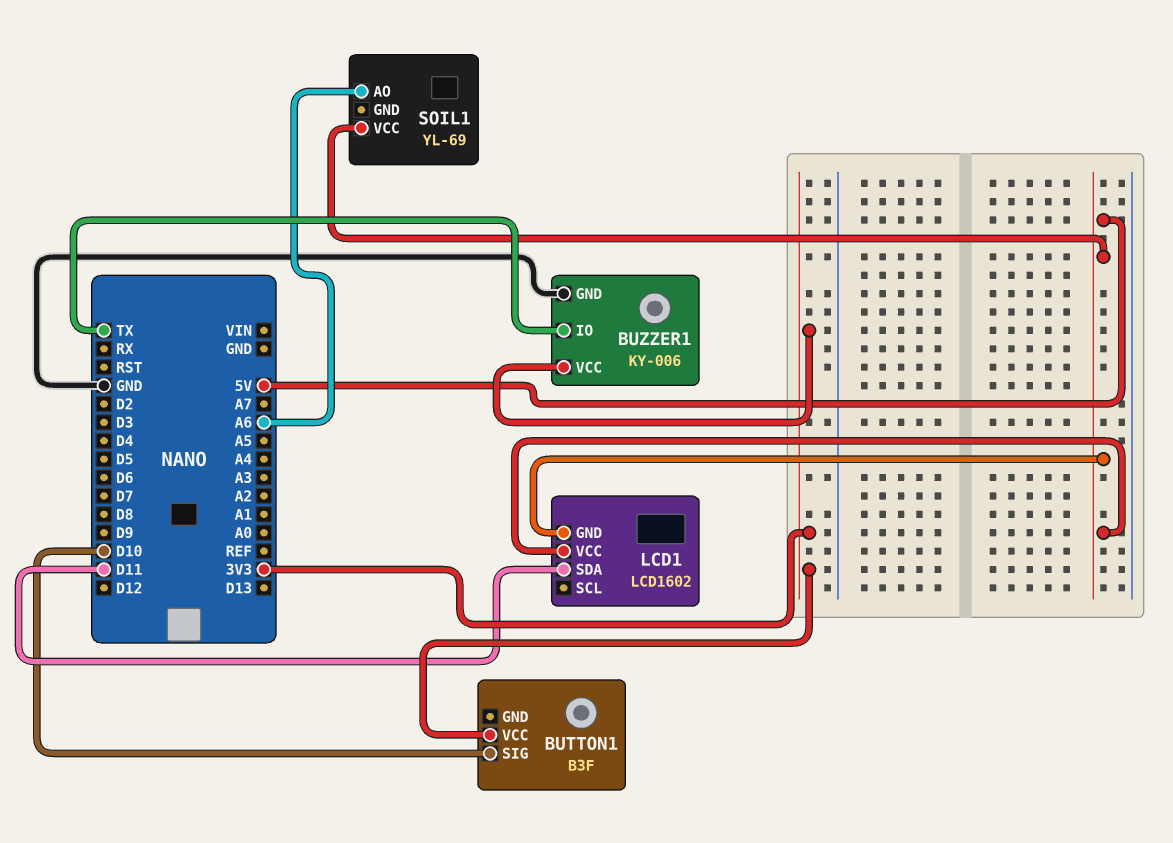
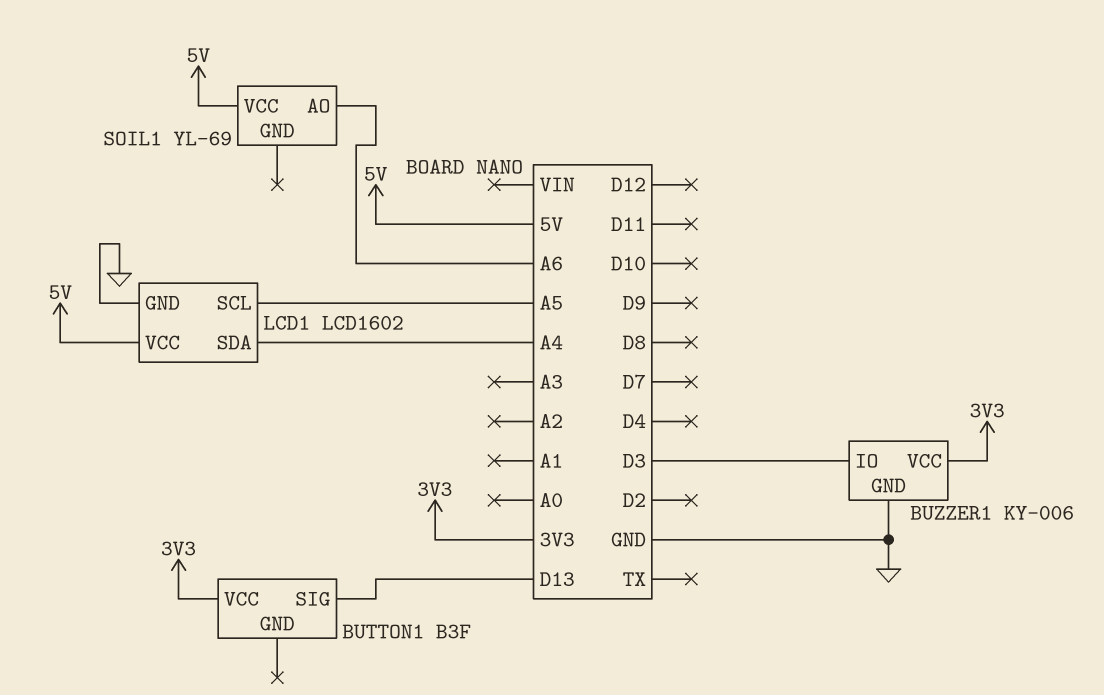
BUTTON1 pin SIG: D10 -> D13
BUZZER1 pin IO: TX -> D3
LCD1 pin GND: 5V -> GND
LCD1 pin SCL: none -> A5
LCD1 pin SDA: D11 -> A4

